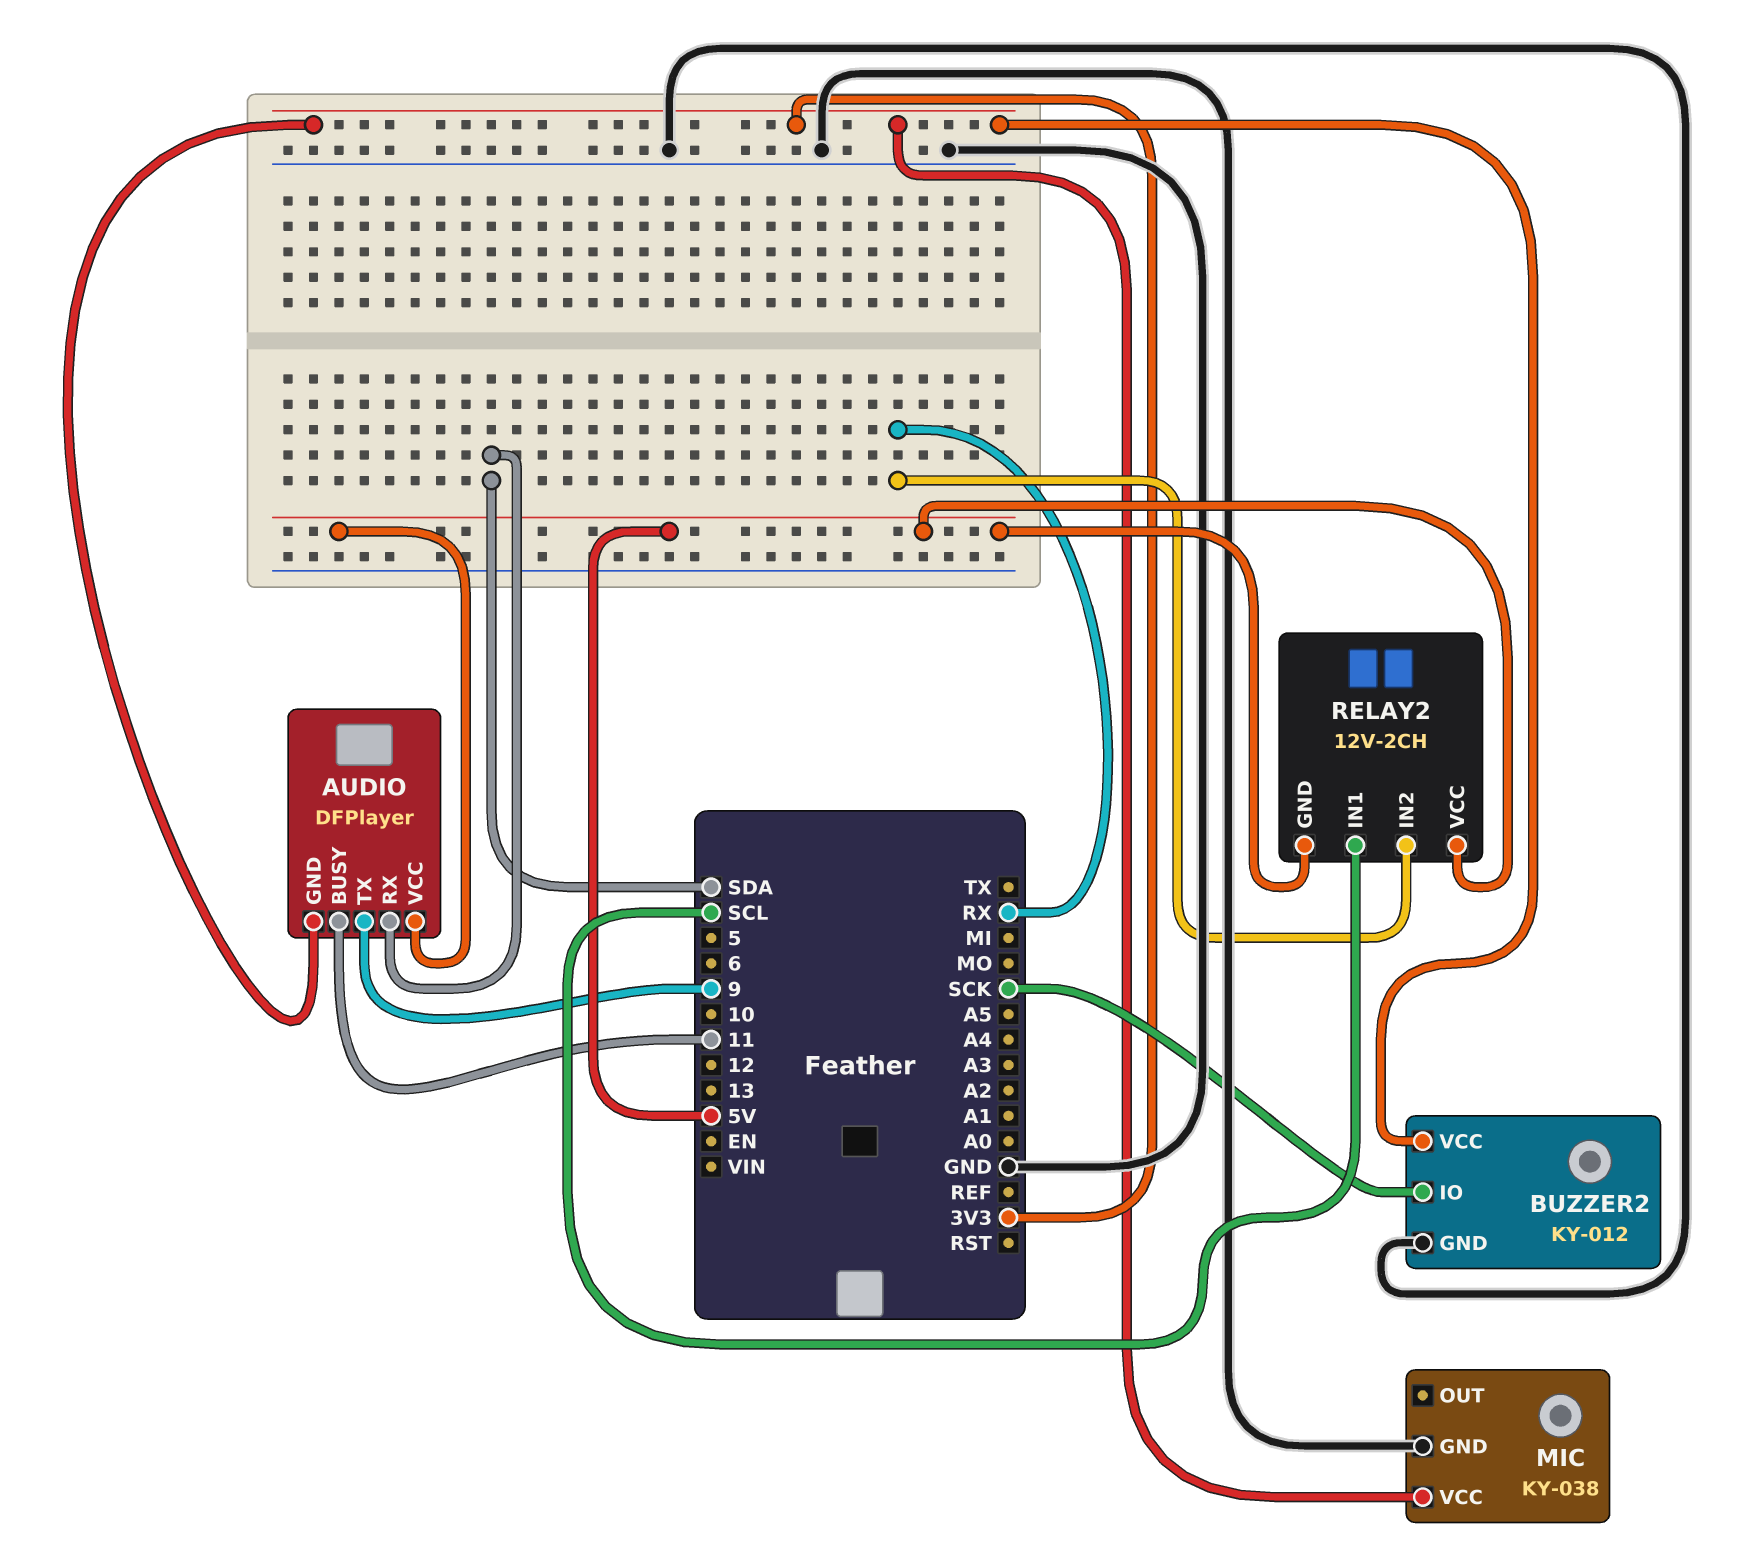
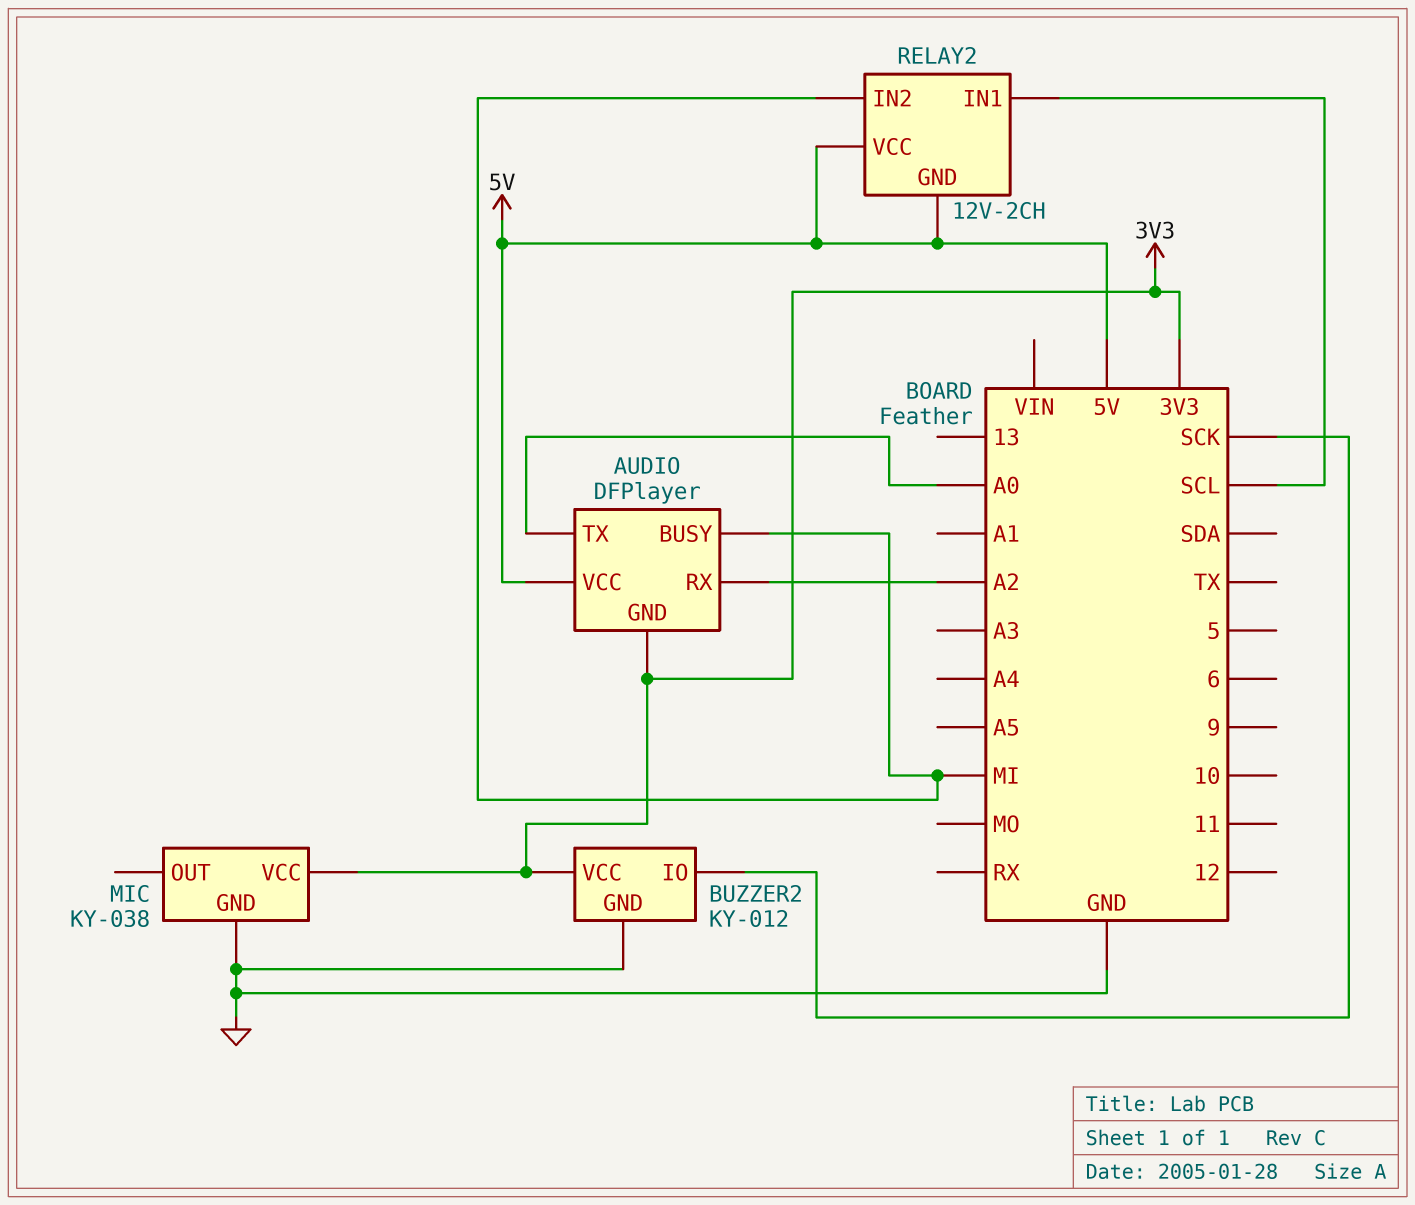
AUDIO pin BUSY: 11 -> MI
AUDIO pin RX: SDA -> A2
AUDIO pin TX: 9 -> A0
RELAY2 pin IN2: RX -> MI

